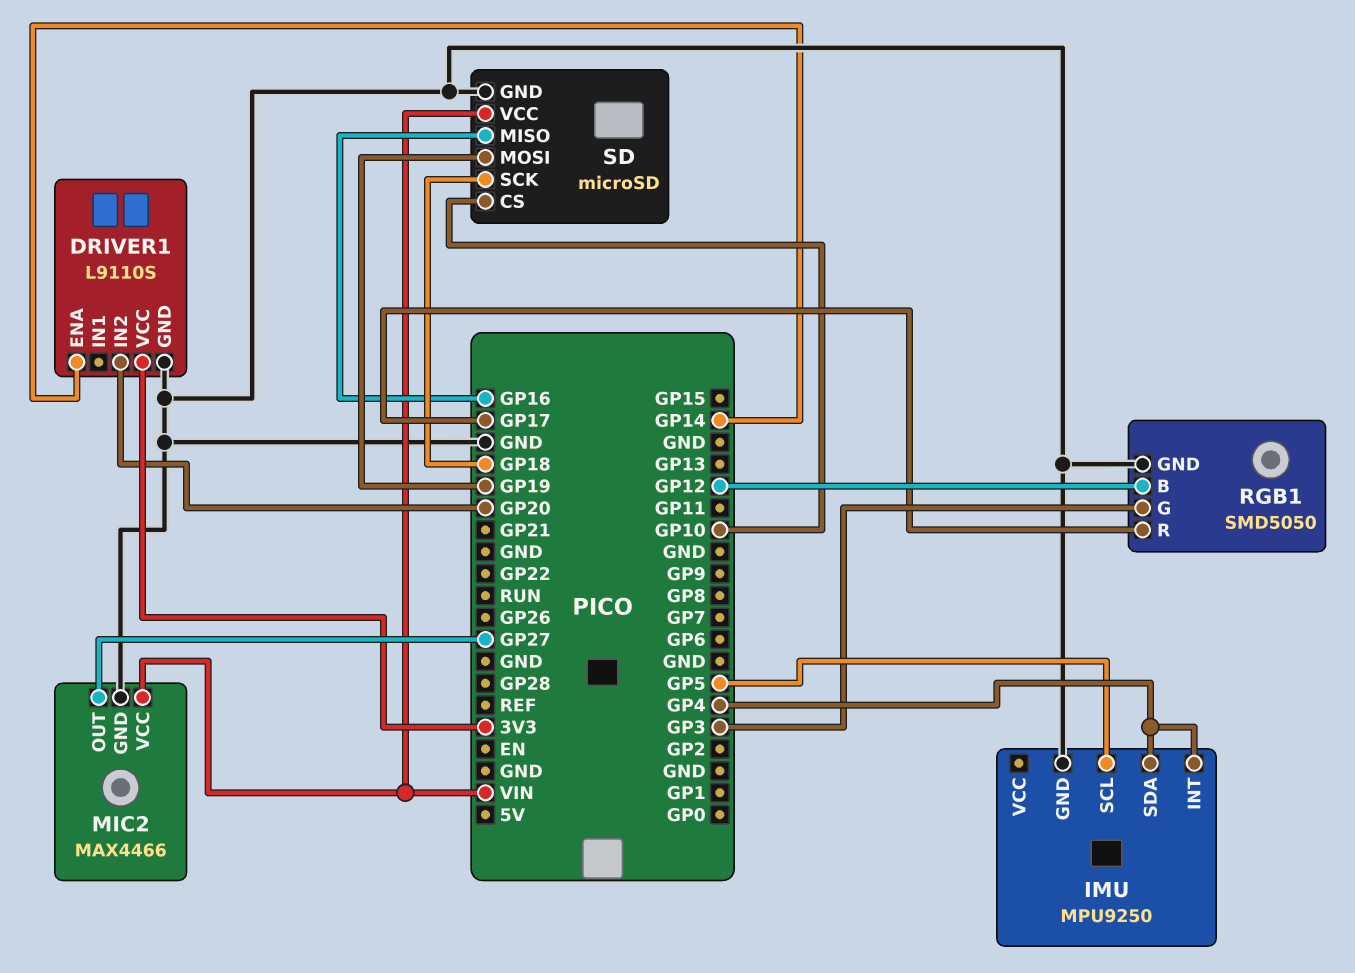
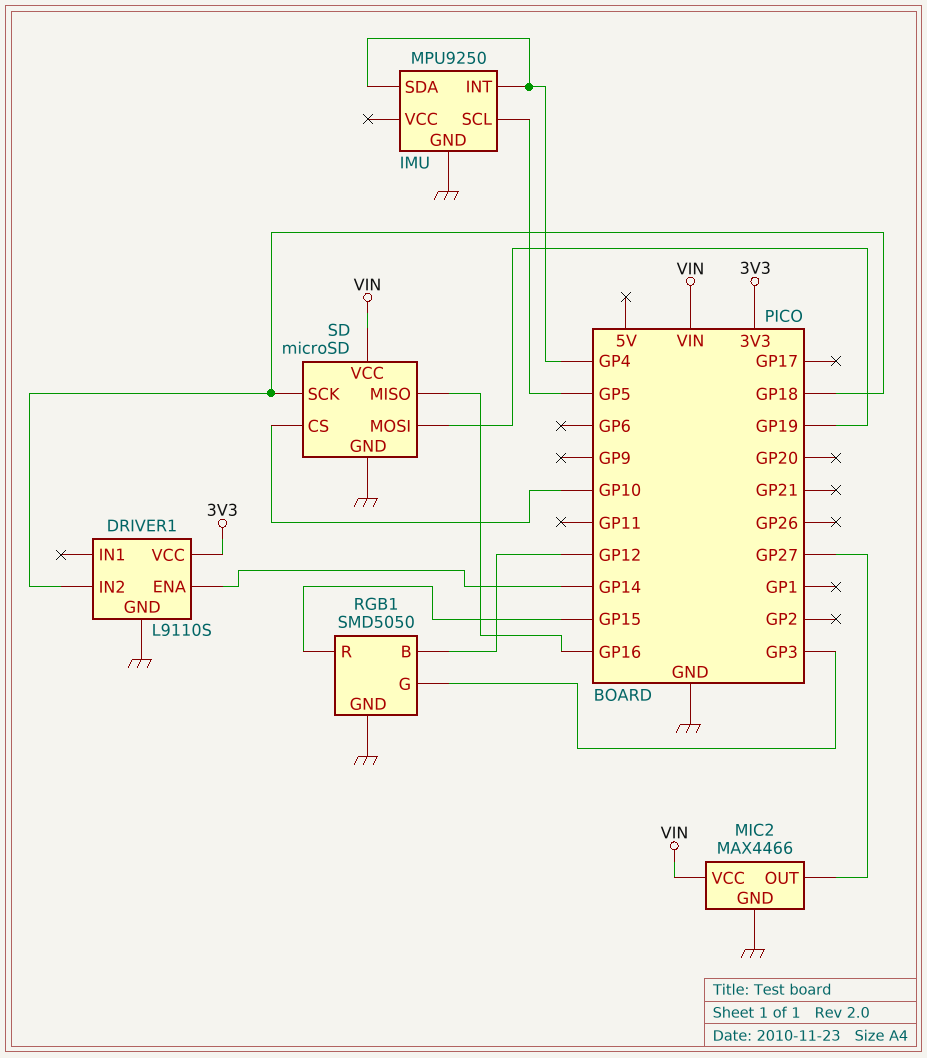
DRIVER1 pin IN2: GP20 -> GP18
RGB1 pin R: GP17 -> GP15

